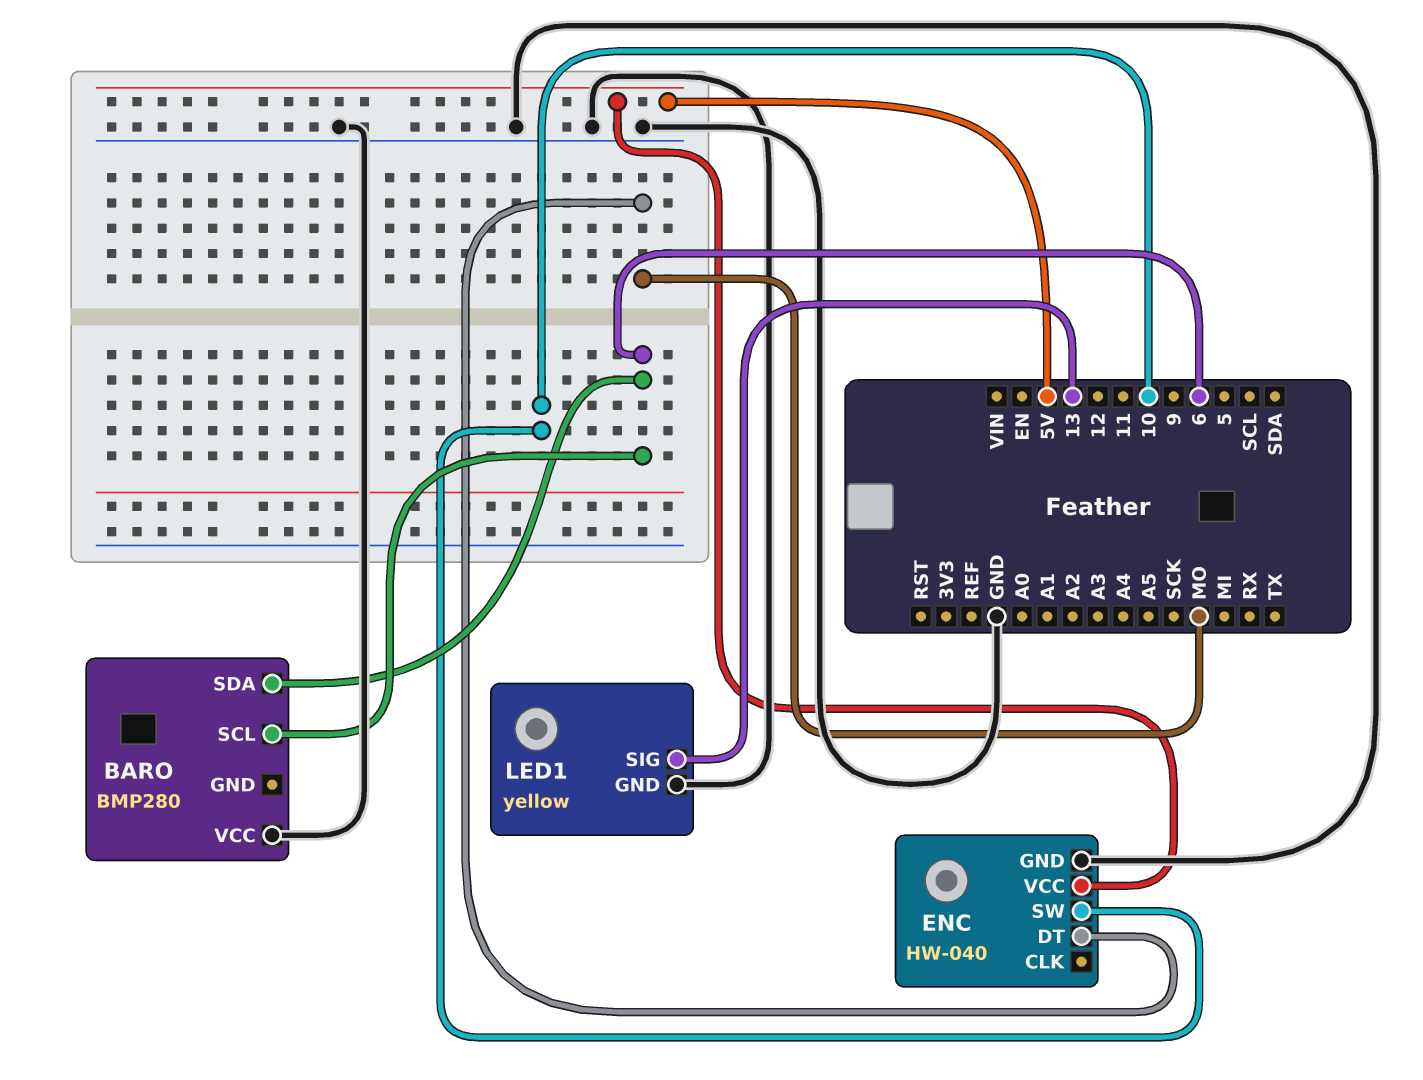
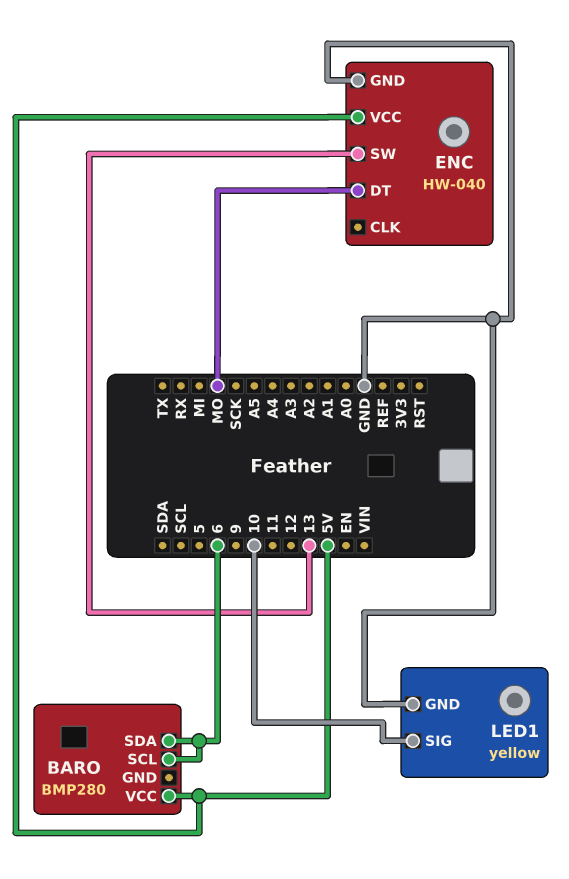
BARO pin VCC: GND -> 5V
ENC pin SW: 10 -> 13
LED1 pin SIG: 13 -> 10

